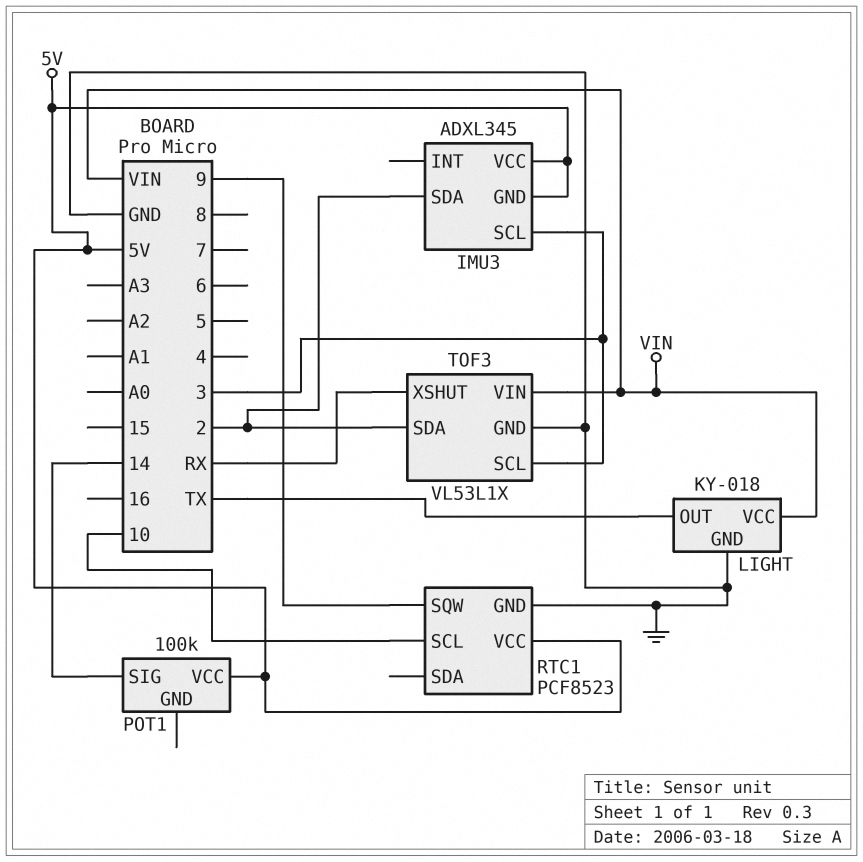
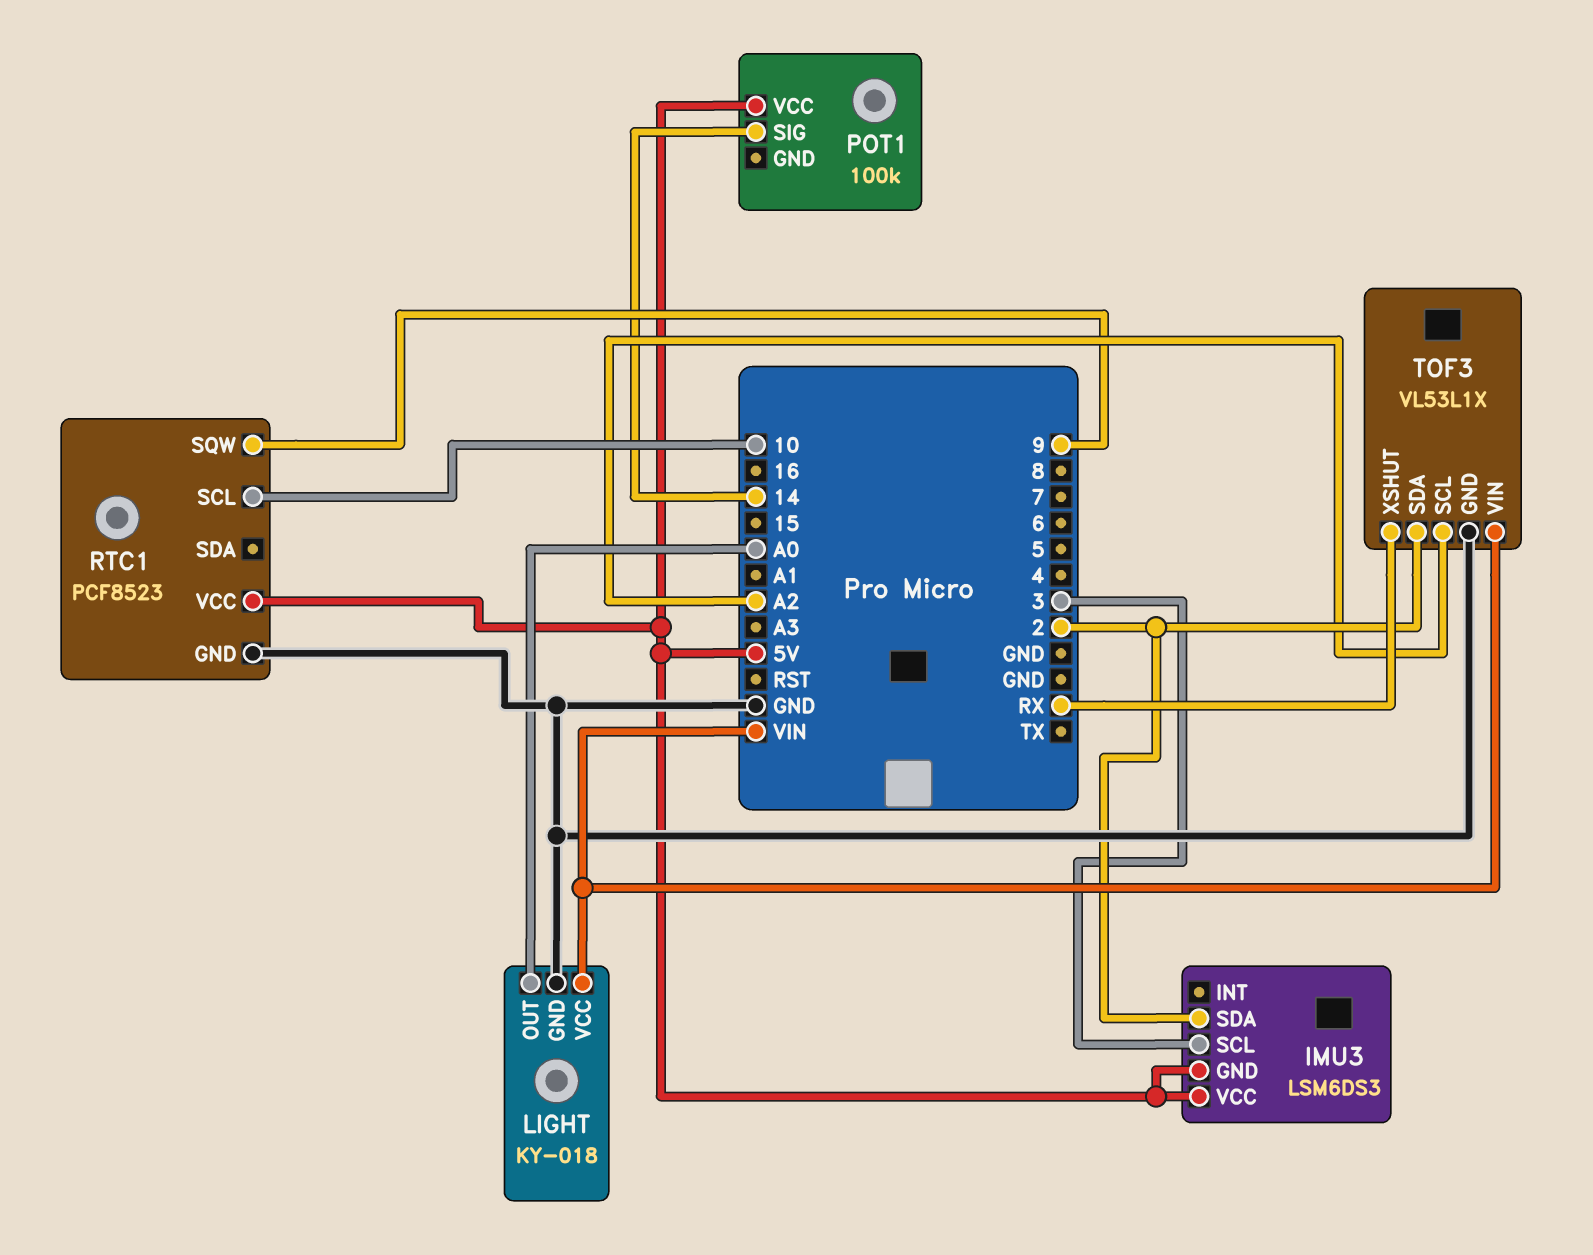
IMU3: ADXL345 -> LSM6DS3
LIGHT pin OUT: TX -> A0
TOF3 pin SCL: 3 -> A2

